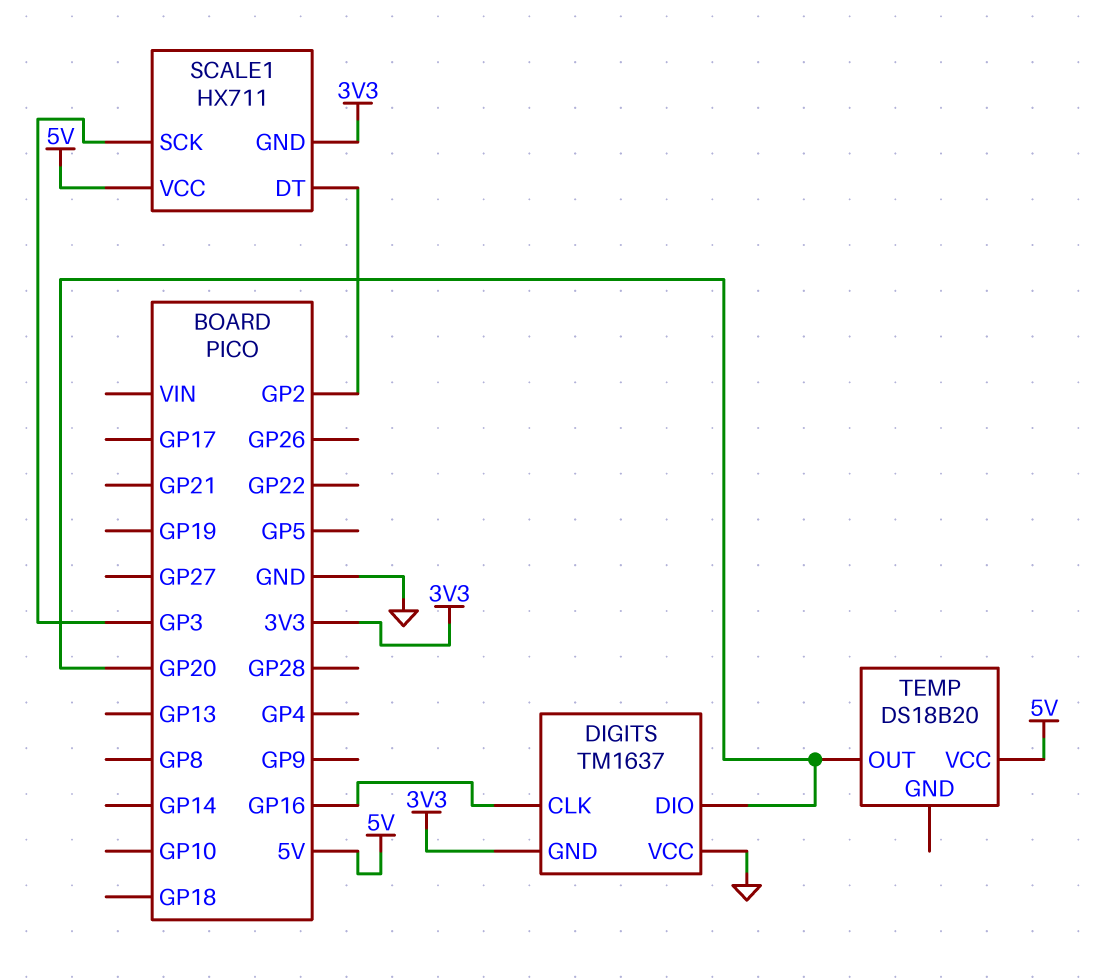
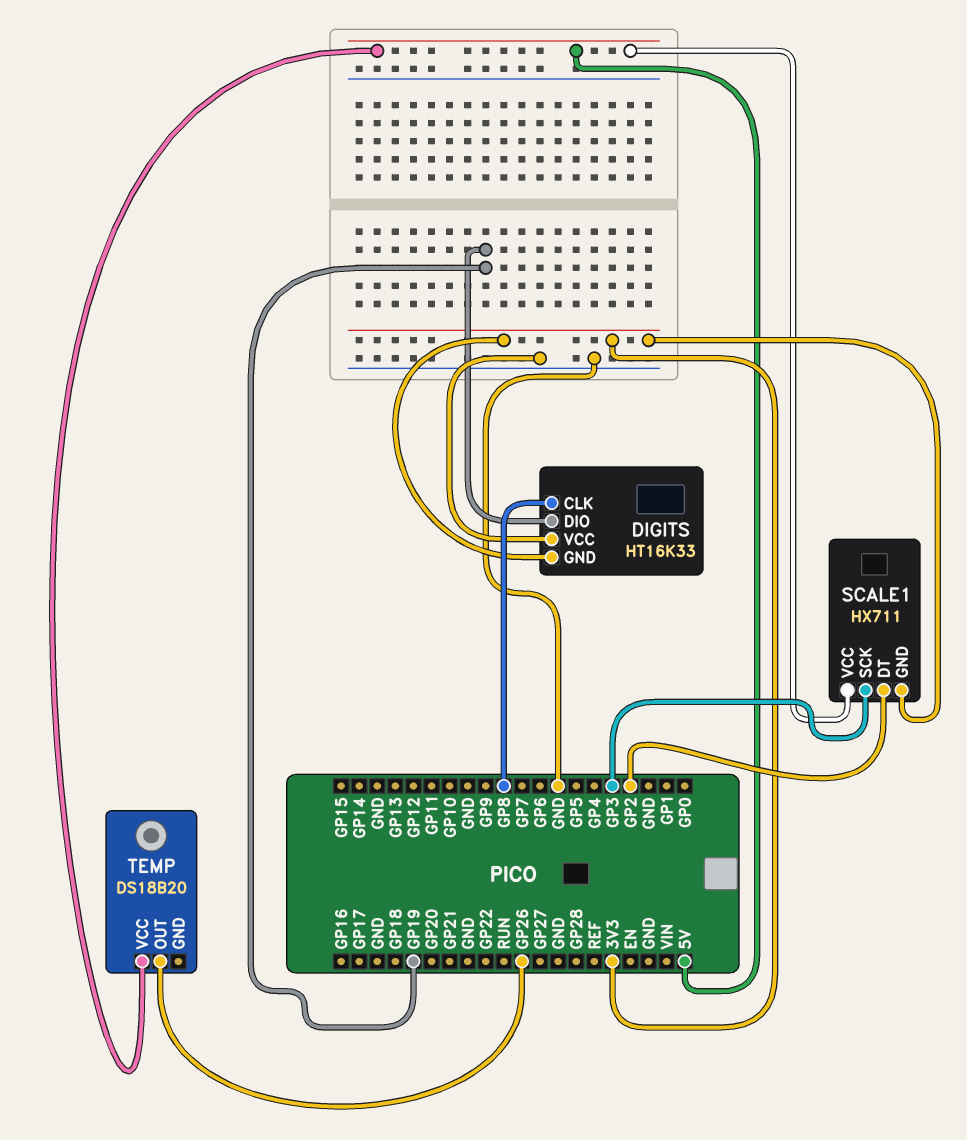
DIGITS: TM1637 -> HT16K33
DIGITS pin CLK: GP16 -> GP8
DIGITS pin DIO: GP20 -> GP19
TEMP pin OUT: GP20 -> GP26

